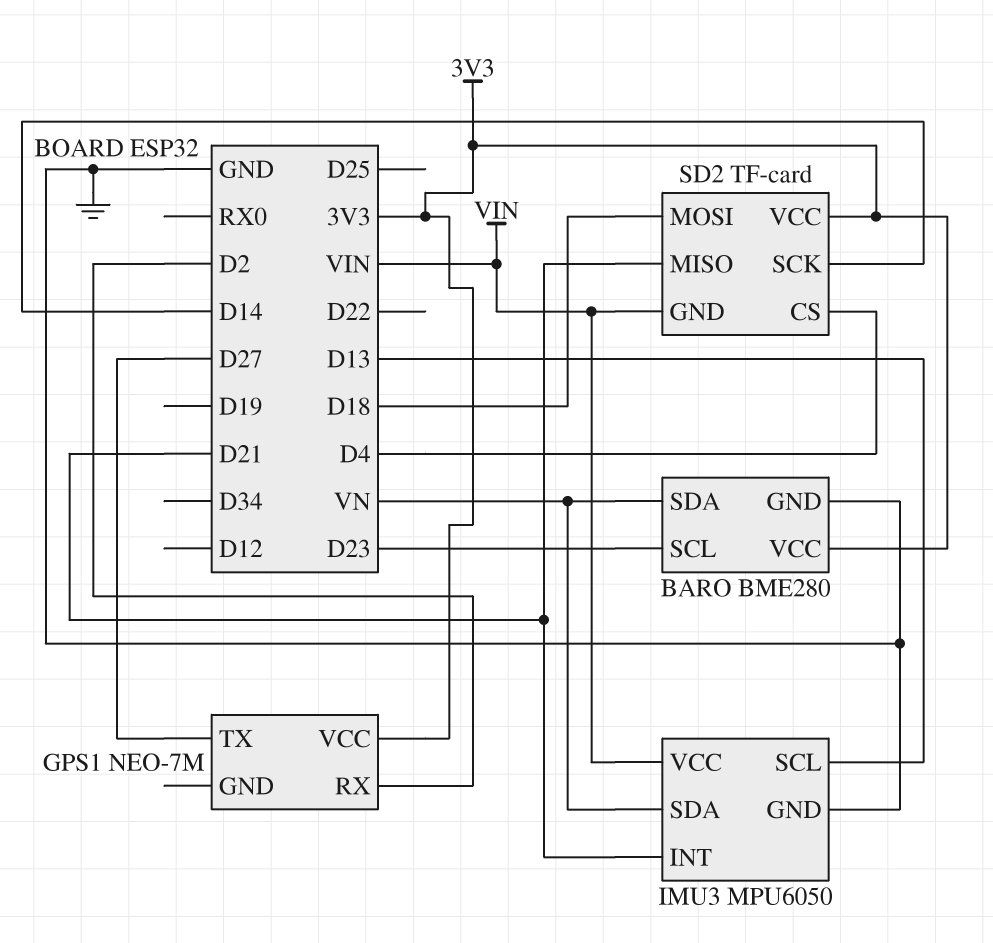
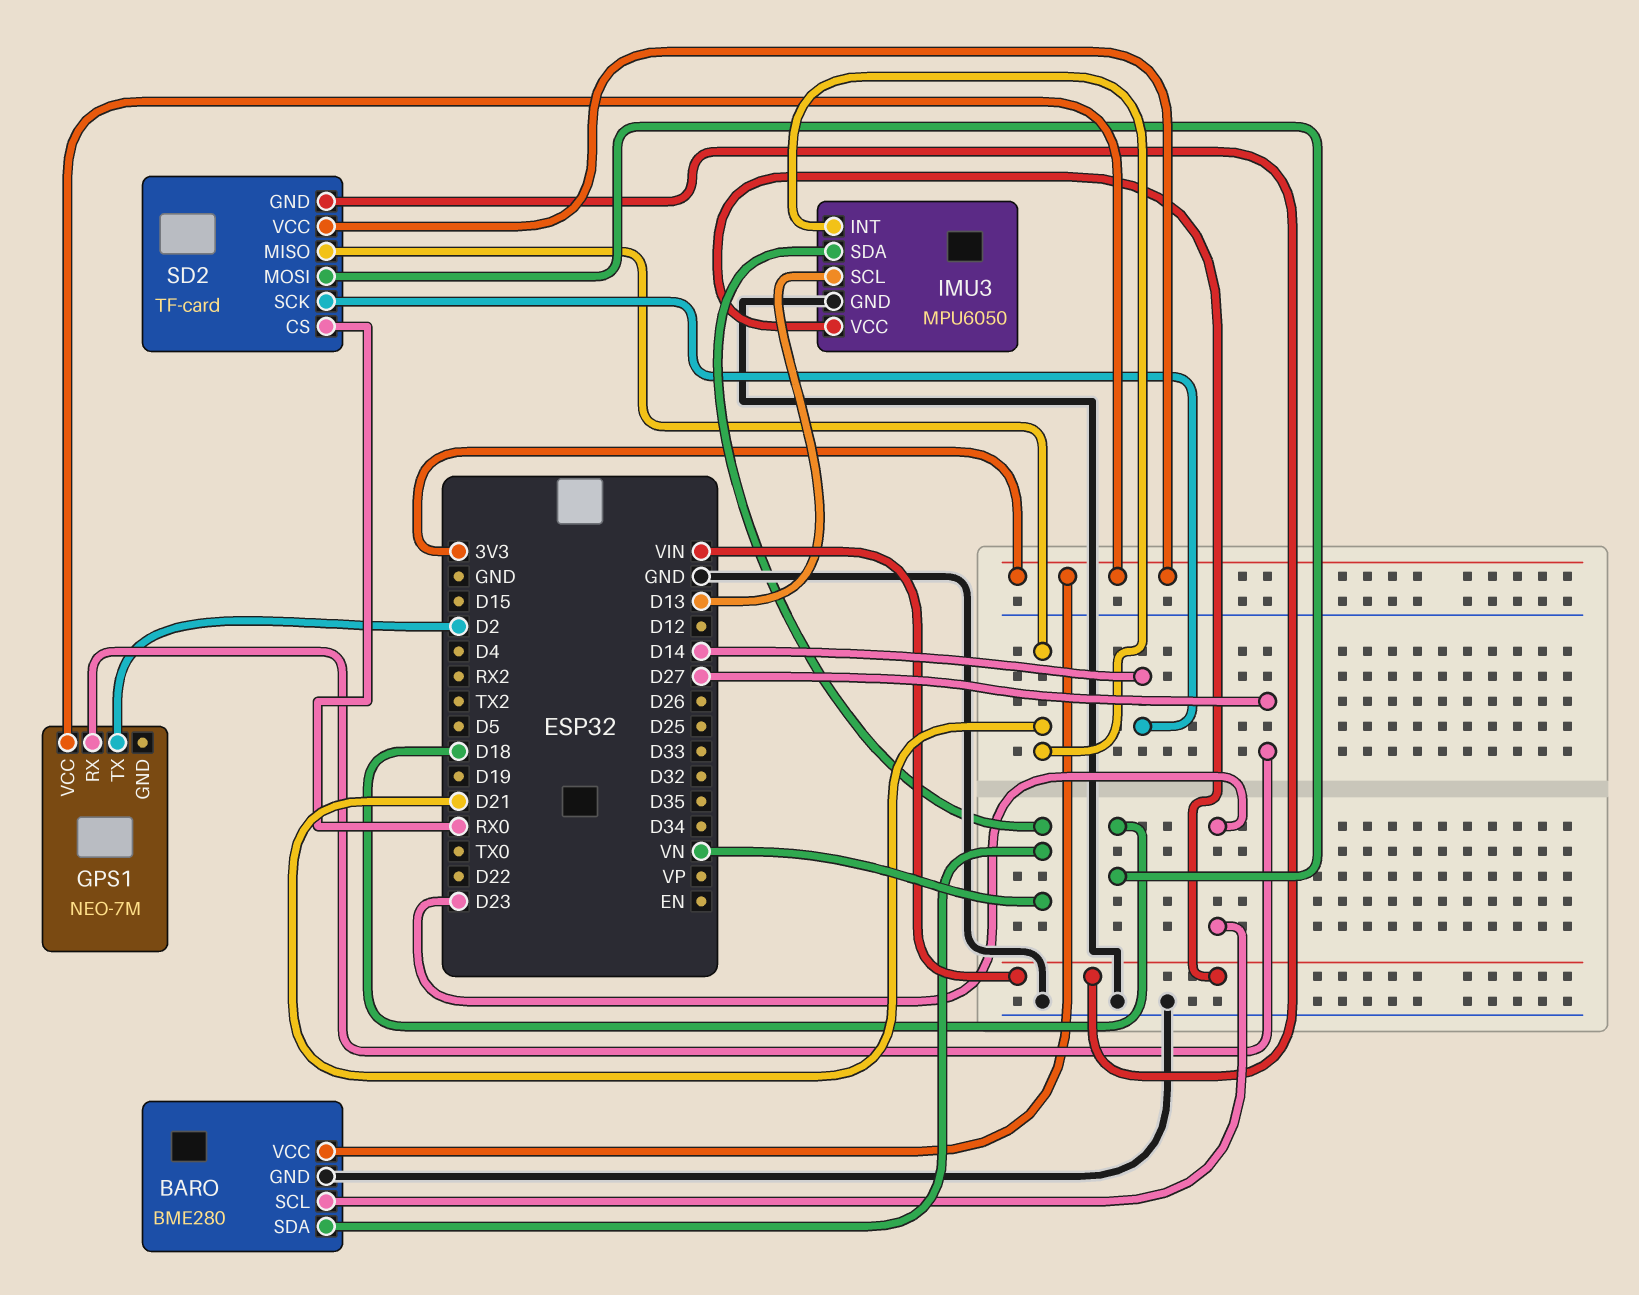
GPS1 pin RX: D2 -> D27
GPS1 pin TX: D27 -> D2
SD2 pin CS: D4 -> RX0

